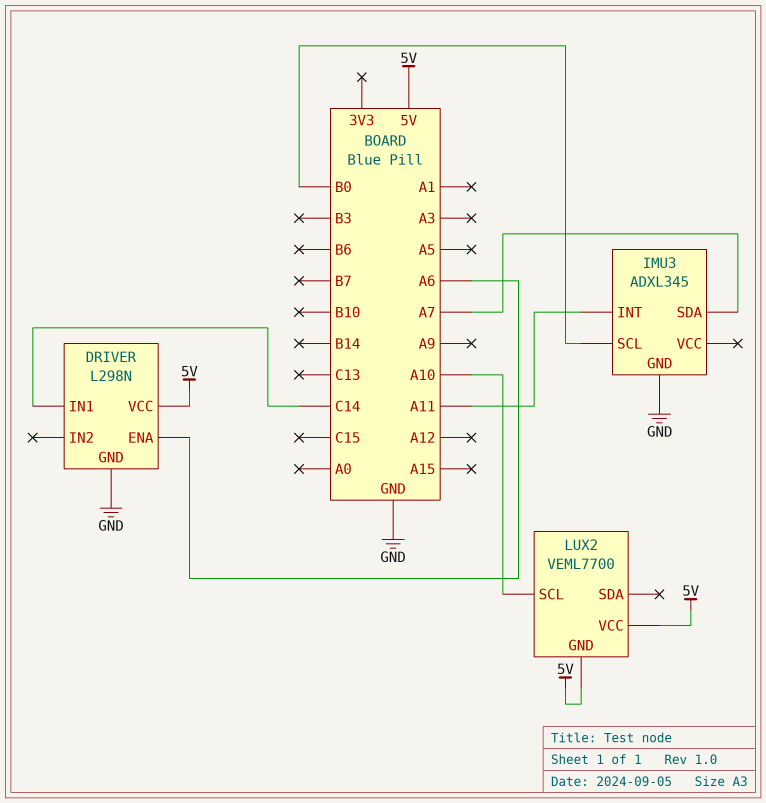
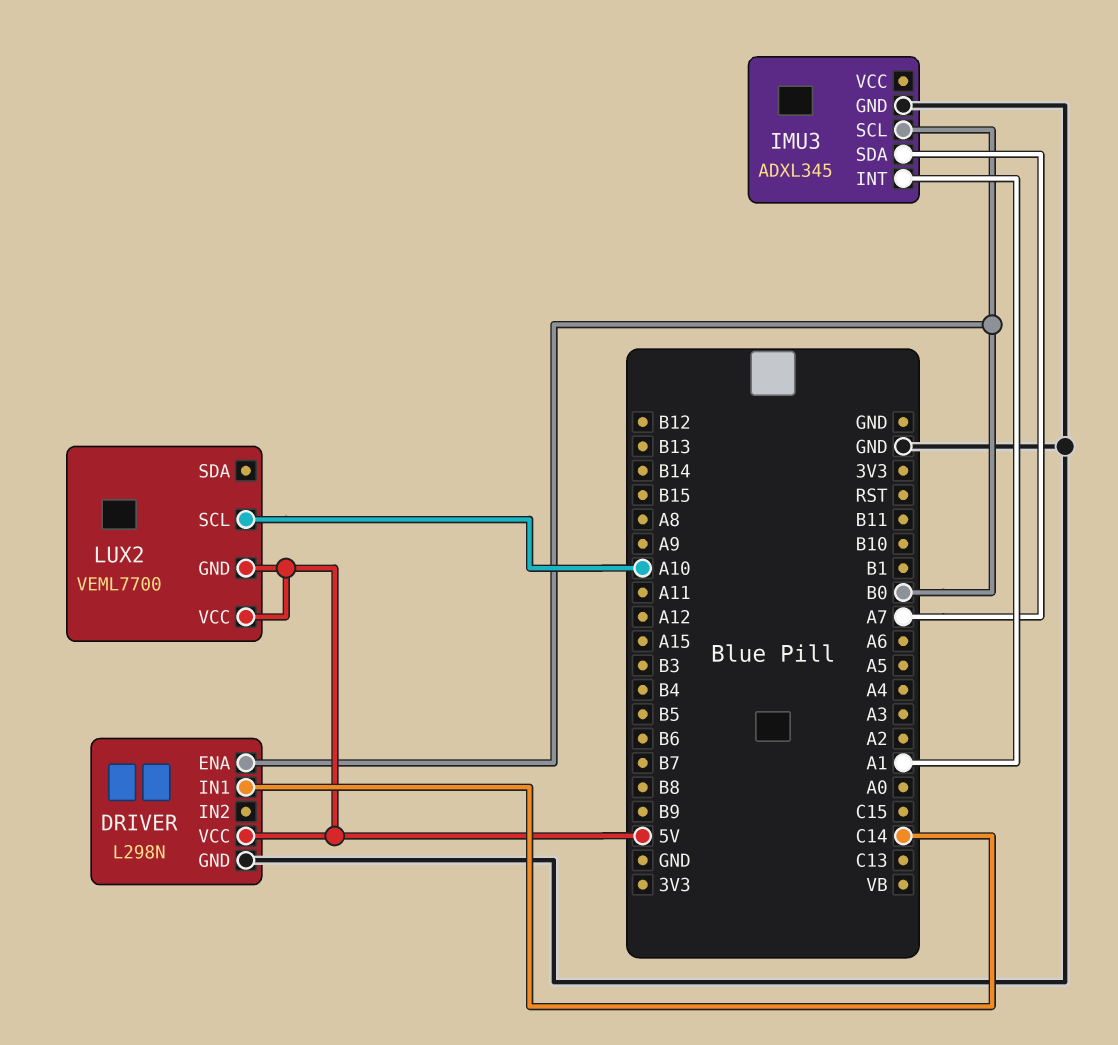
DRIVER pin ENA: A6 -> B0
IMU3 pin INT: A11 -> A1

